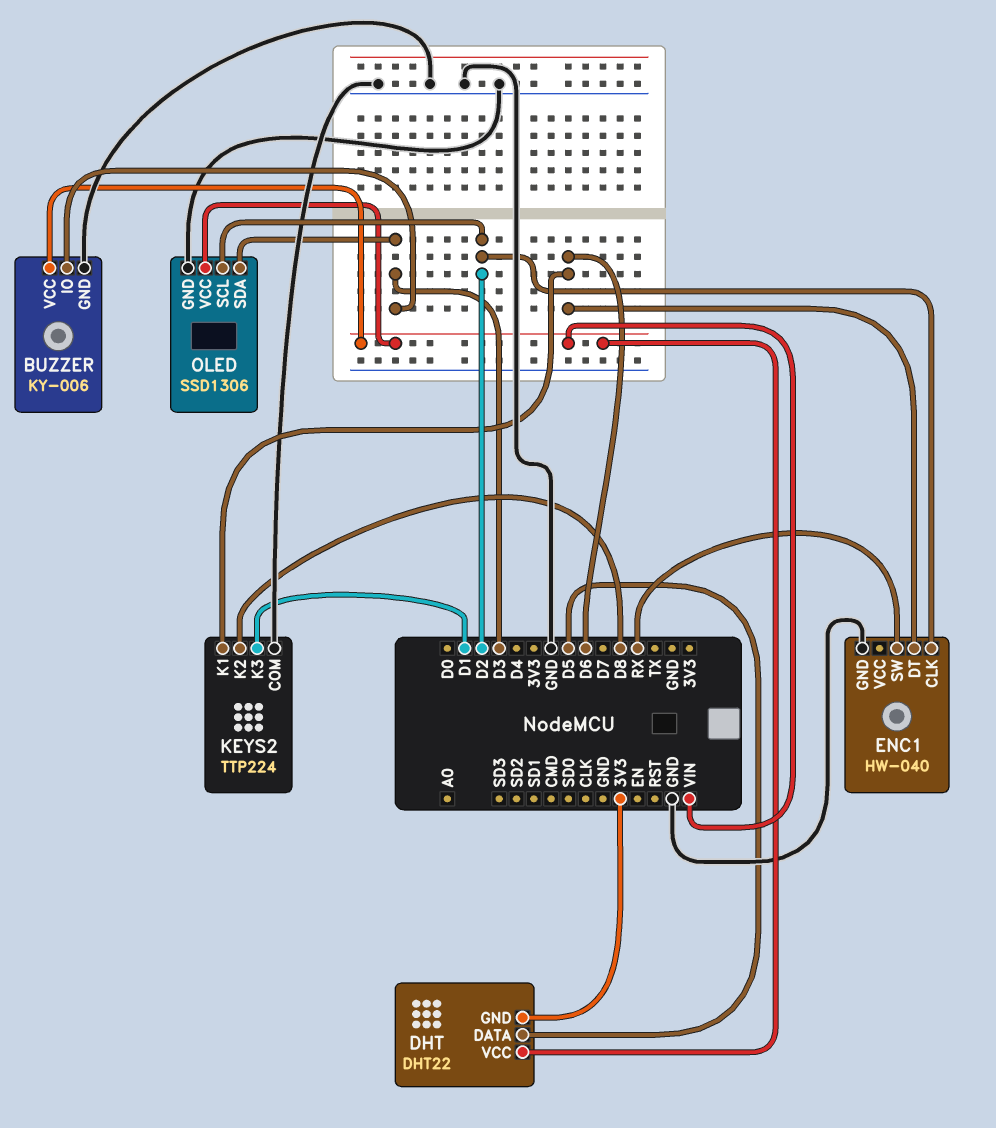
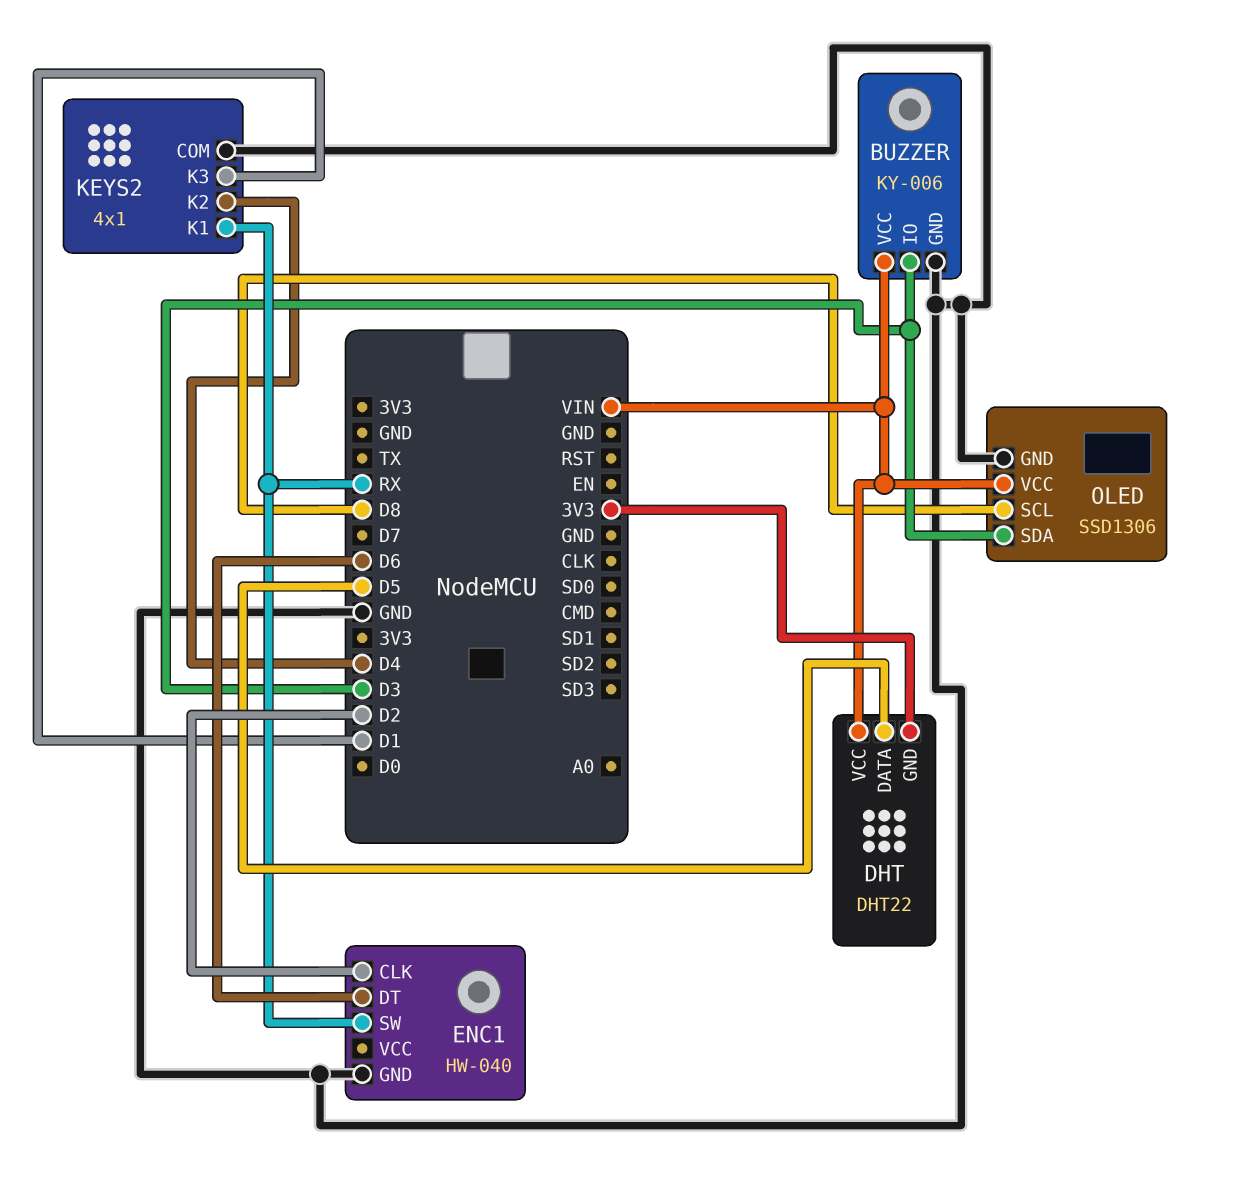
KEYS2: TTP224 -> 4x1
KEYS2 pin K1: D6 -> RX
KEYS2 pin K2: D8 -> D4
OLED pin SCL: D2 -> D8

